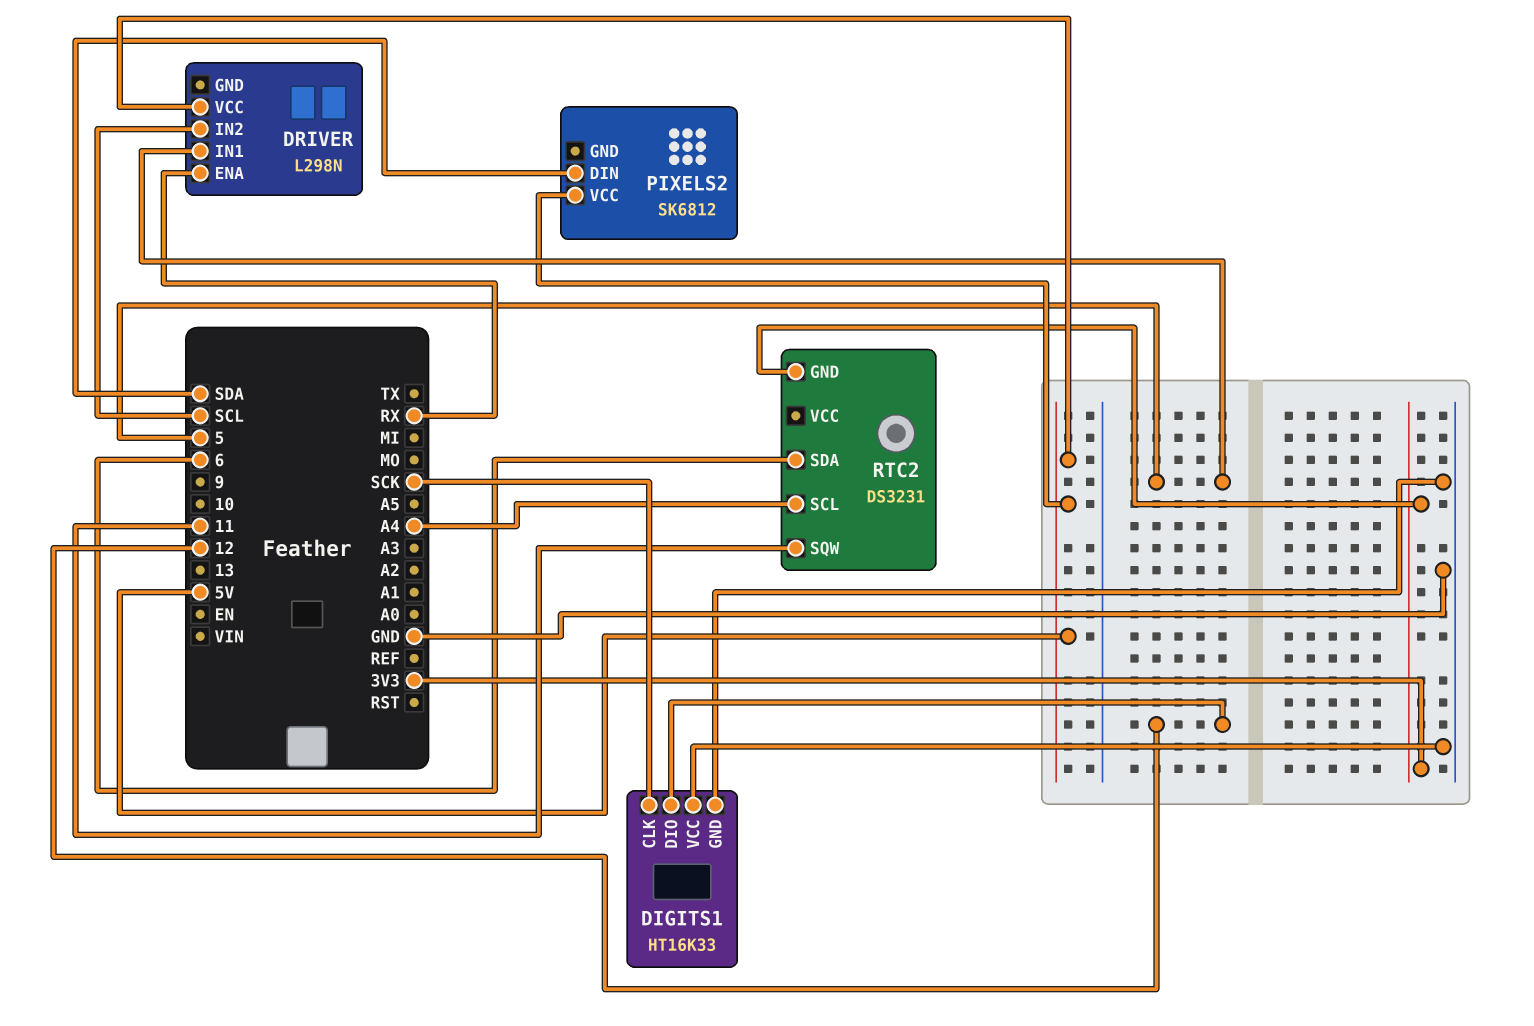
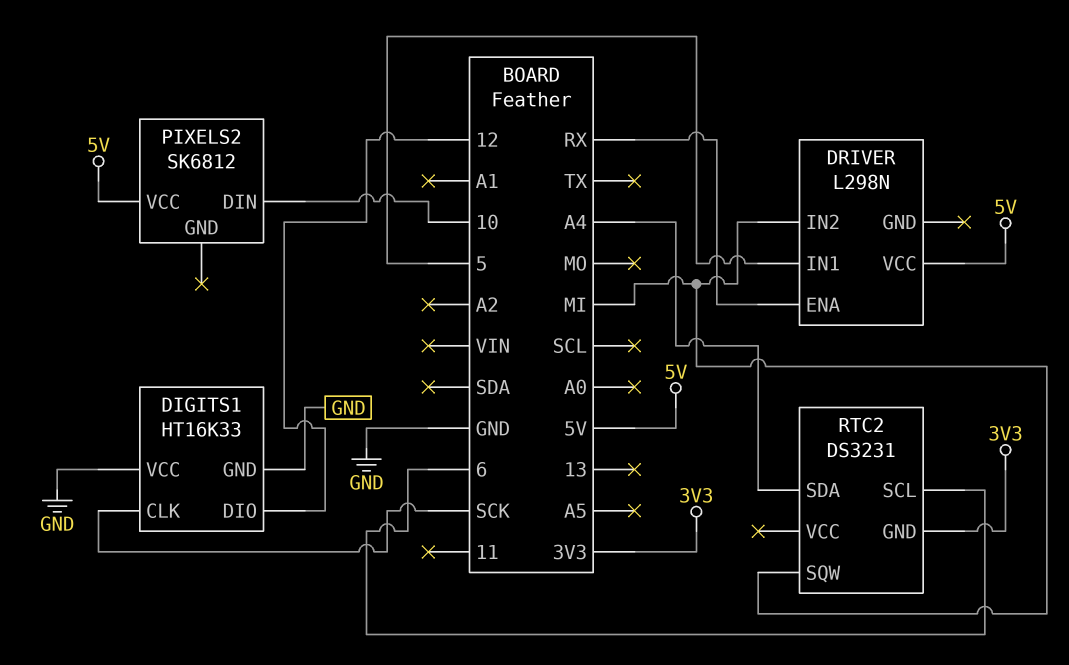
DRIVER pin IN2: SCL -> MI
PIXELS2 pin DIN: SDA -> 10
RTC2 pin SCL: A4 -> 6
RTC2 pin SDA: 6 -> A4
RTC2 pin SQW: 11 -> MI

